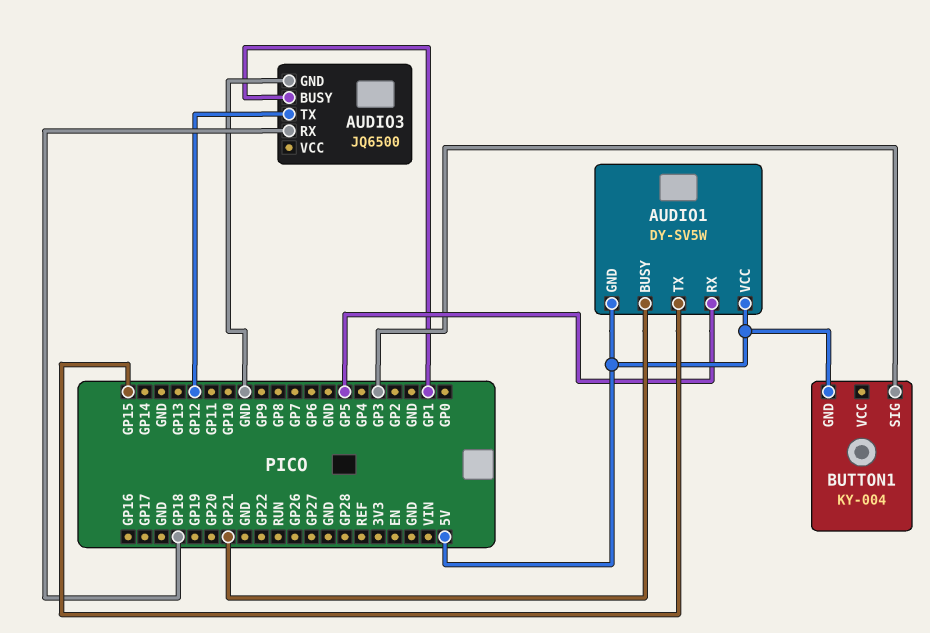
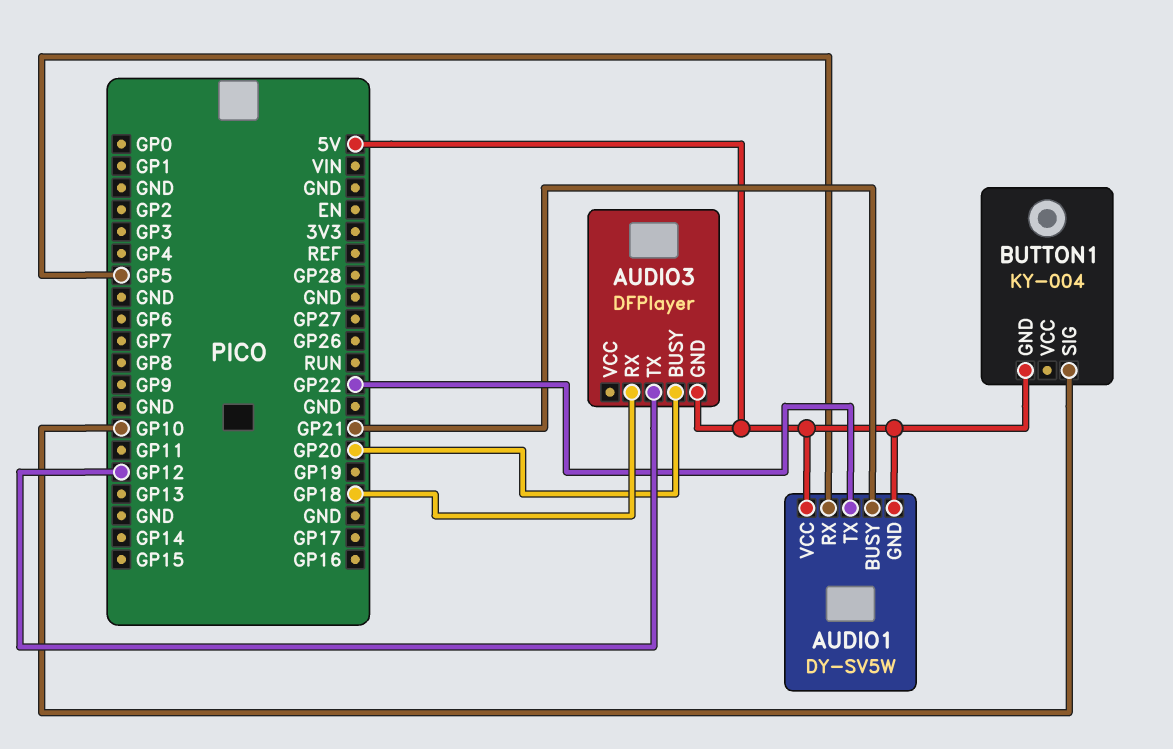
AUDIO1 pin TX: GP15 -> GP22
AUDIO3: JQ6500 -> DFPlayer
AUDIO3 pin BUSY: GP1 -> GP20
AUDIO3 pin GND: GND -> 5V
BUTTON1 pin SIG: GP3 -> GP10

